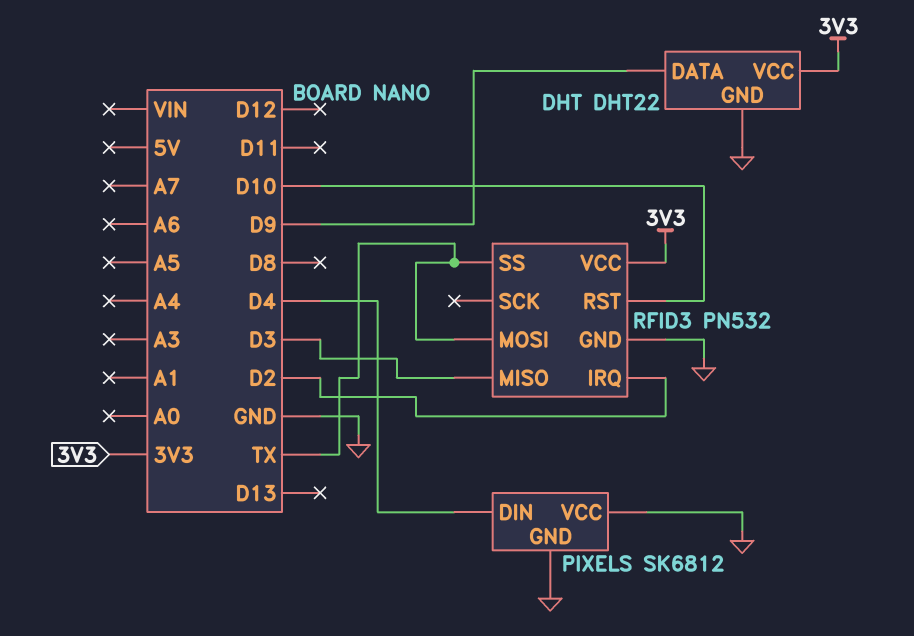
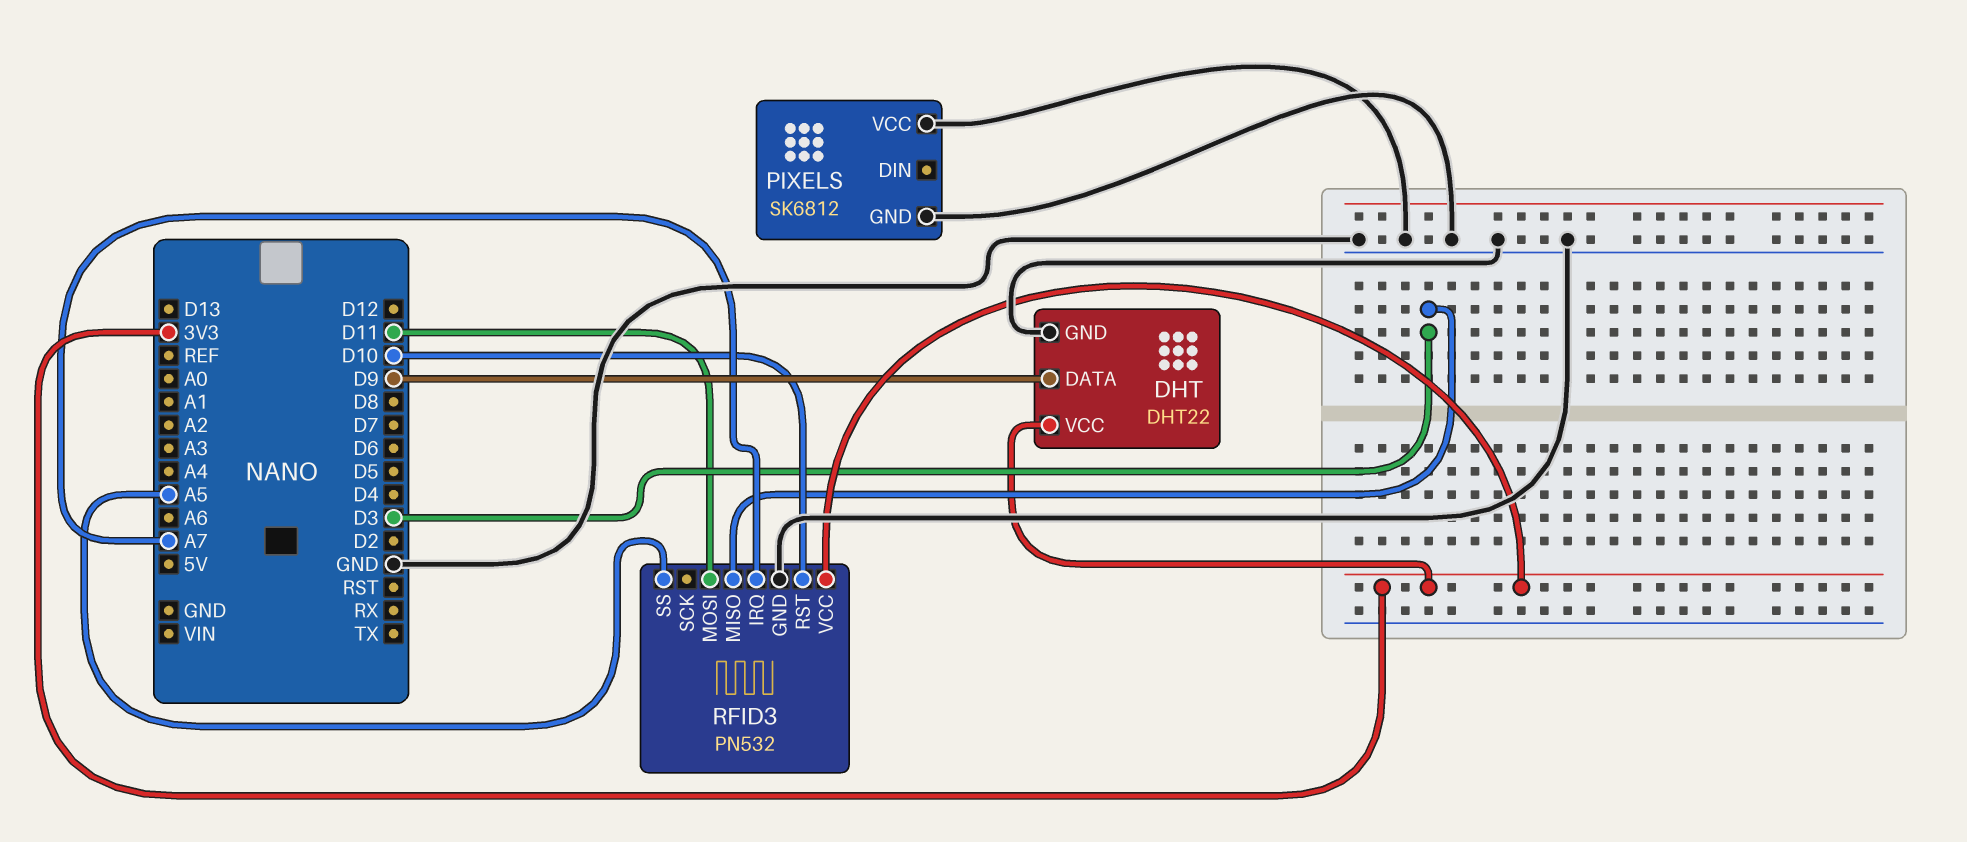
PIXELS pin DIN: D4 -> none
RFID3 pin IRQ: D2 -> A7
RFID3 pin MOSI: TX -> D11
RFID3 pin SS: TX -> A5

